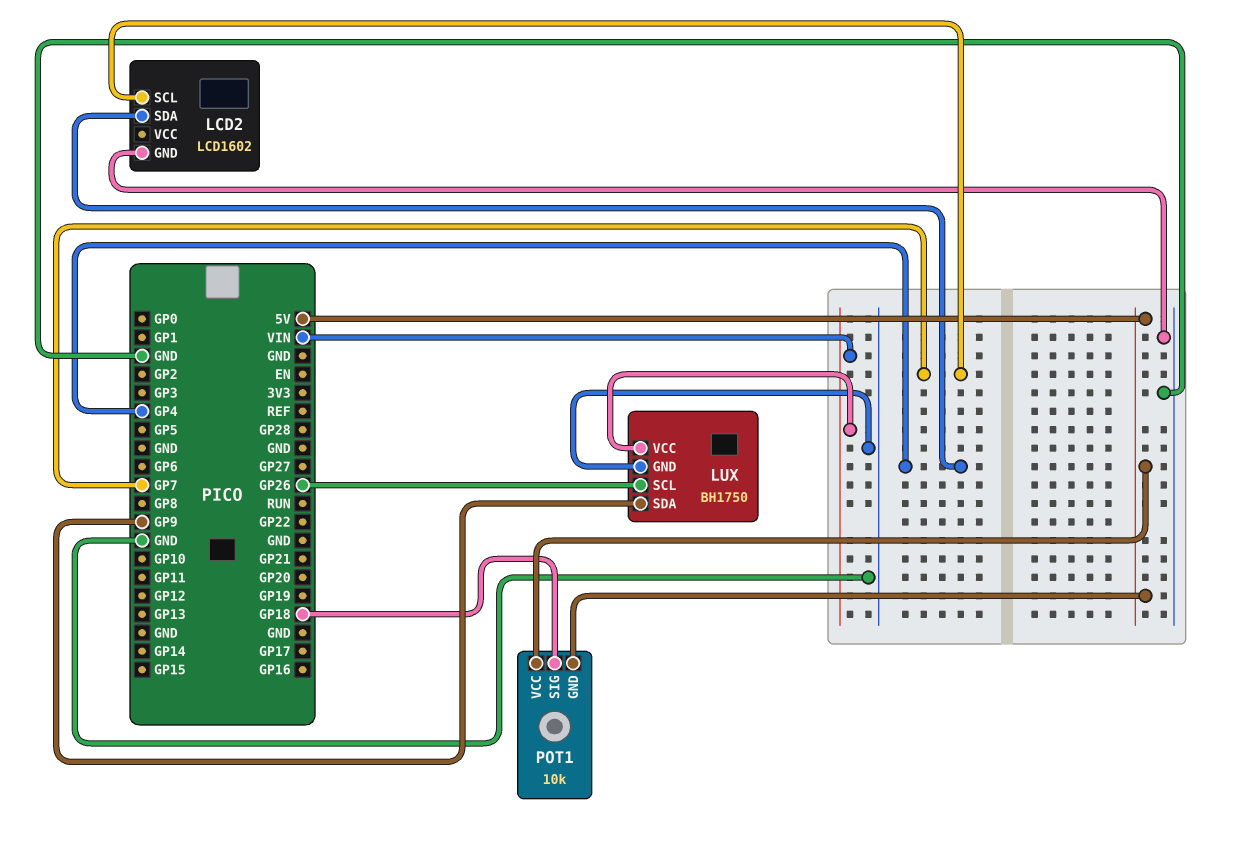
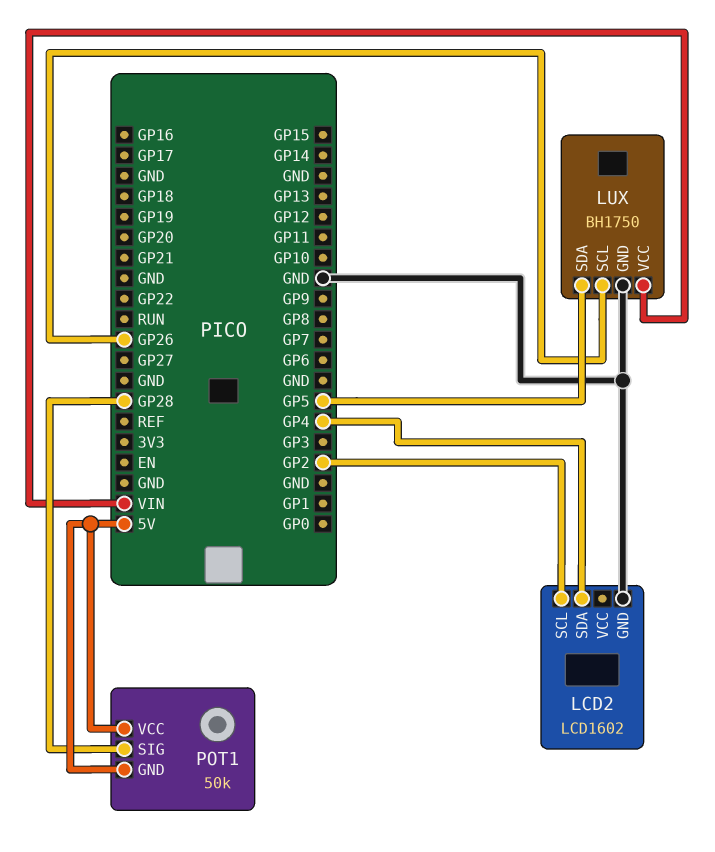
LCD2 pin SCL: GP7 -> GP2
LUX pin SDA: GP9 -> GP5
POT1: 10k -> 50k
POT1 pin SIG: GP18 -> GP28

